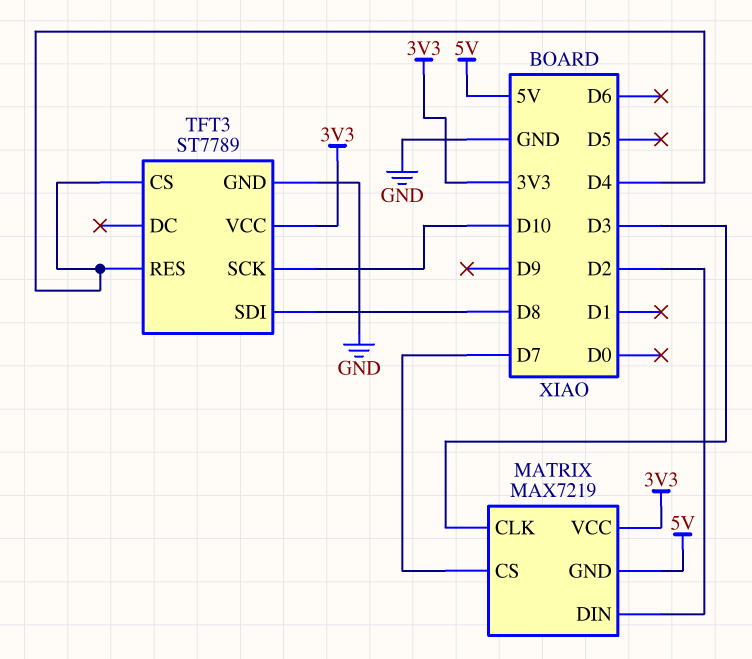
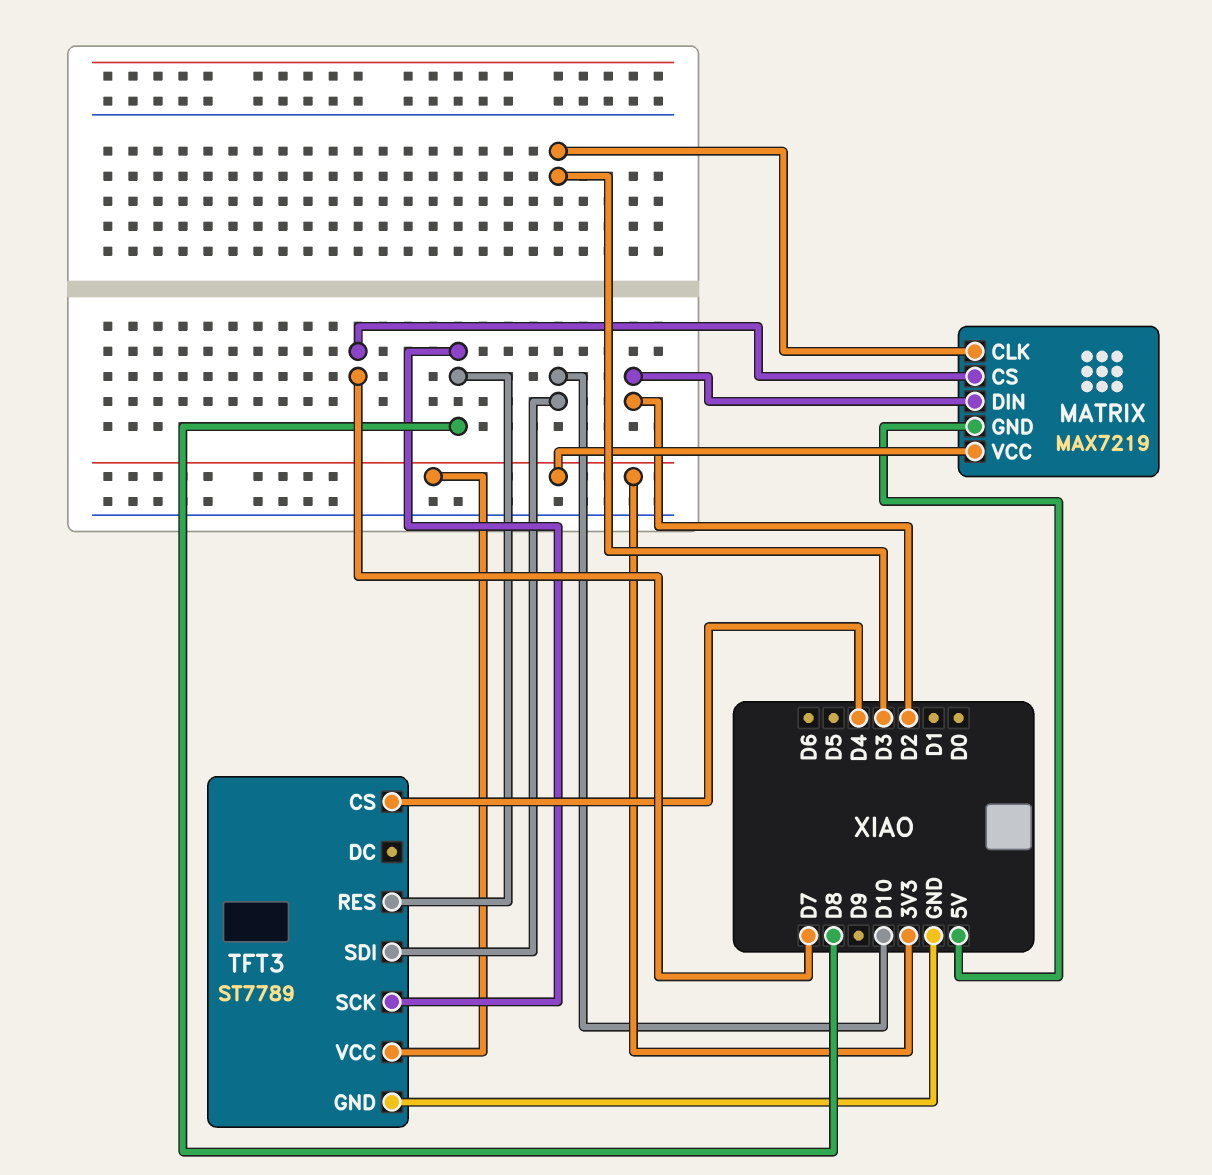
TFT3 pin RES: D4 -> D8
TFT3 pin SCK: D10 -> D8
TFT3 pin SDI: D8 -> D10

